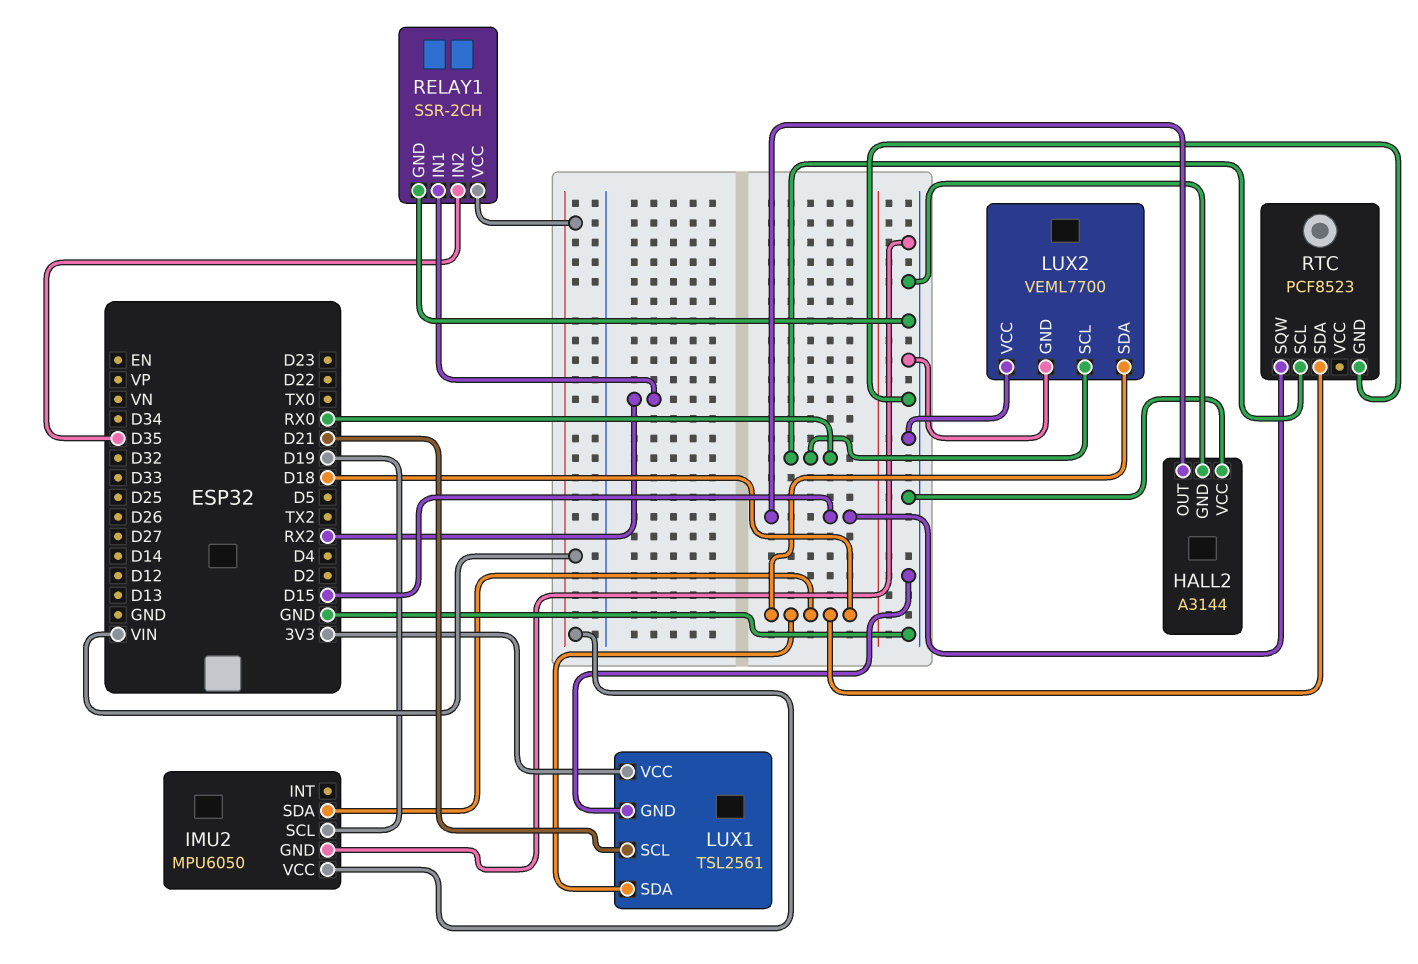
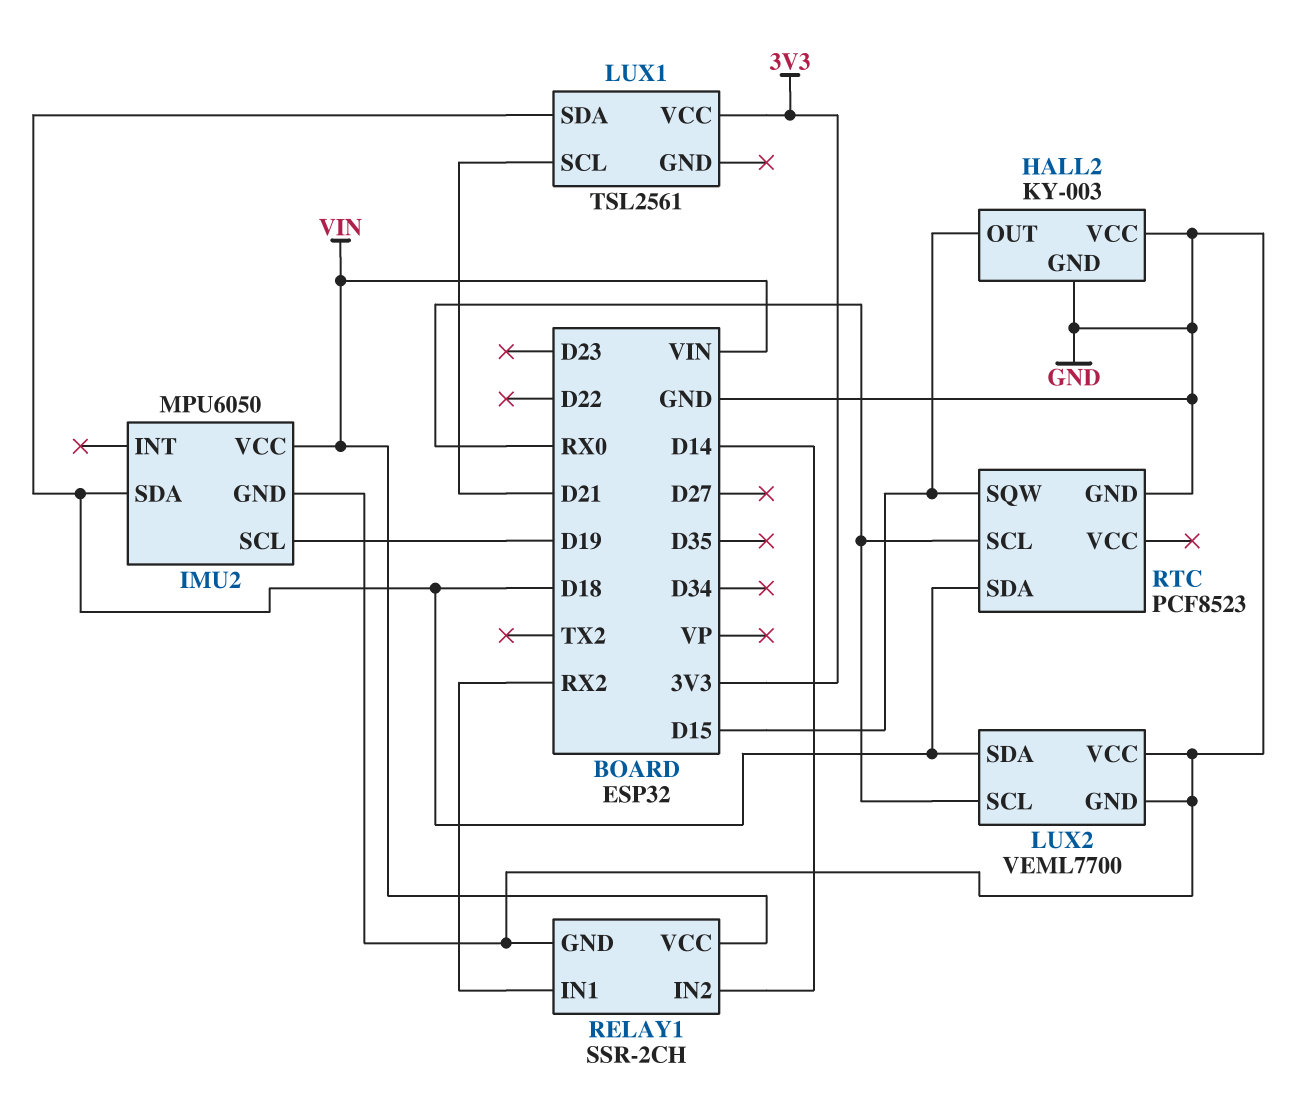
HALL2: A3144 -> KY-003
LUX1 pin GND: GND -> none
RELAY1 pin IN2: D35 -> D14

